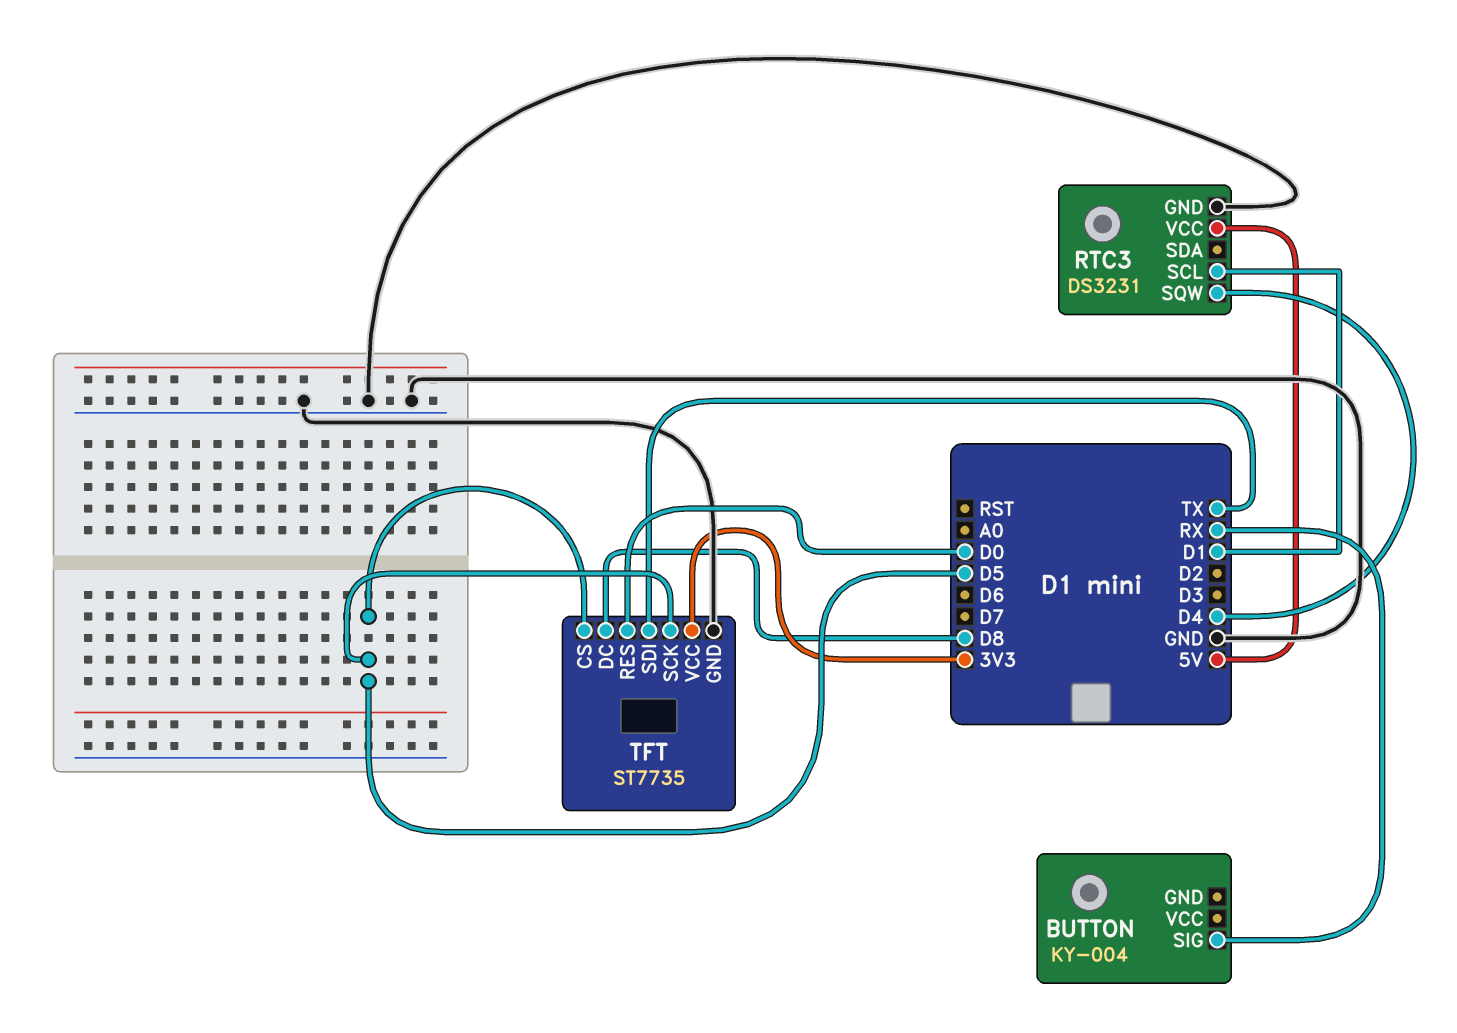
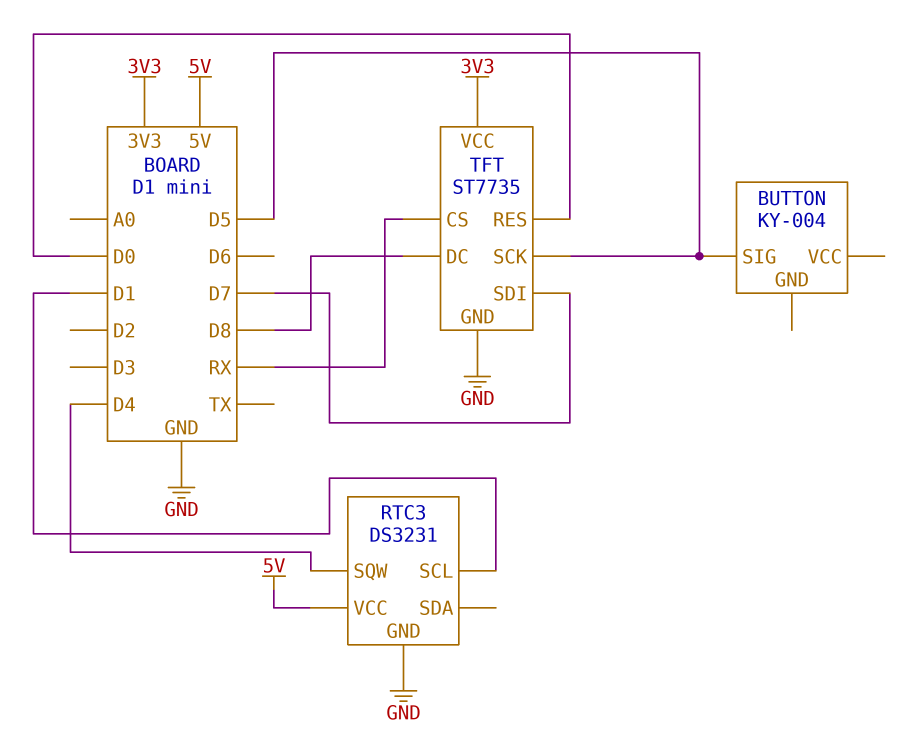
BUTTON pin SIG: RX -> D5
TFT pin CS: D5 -> RX
TFT pin SDI: TX -> D7

